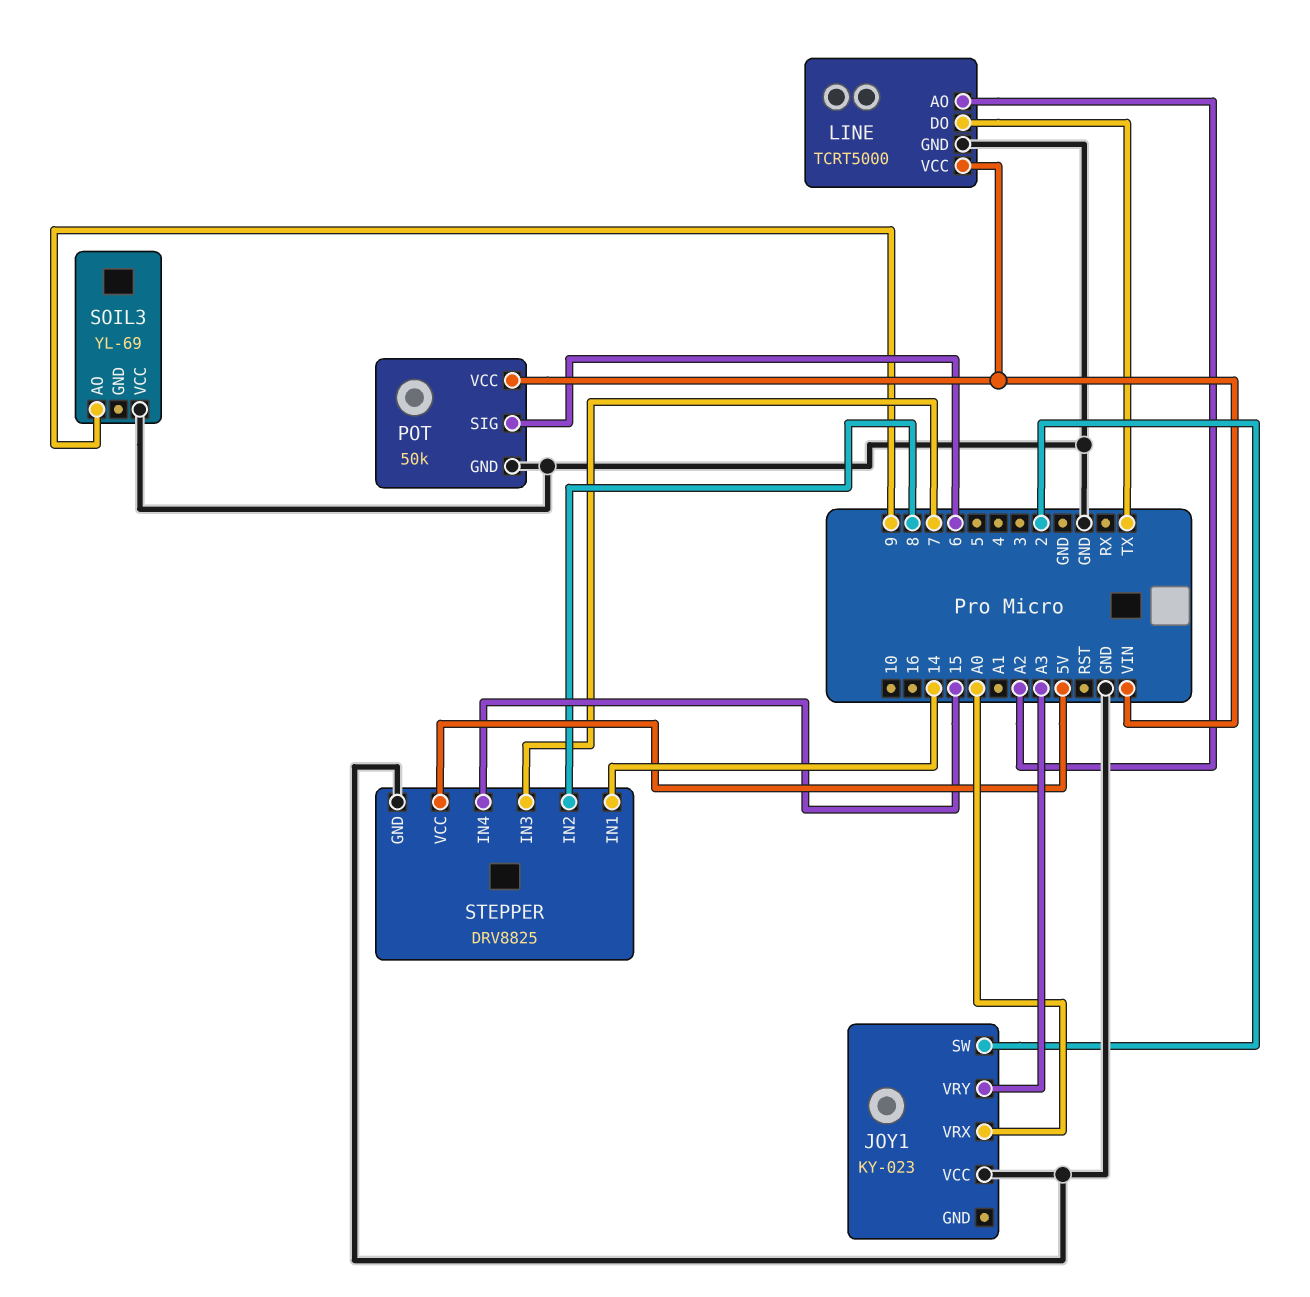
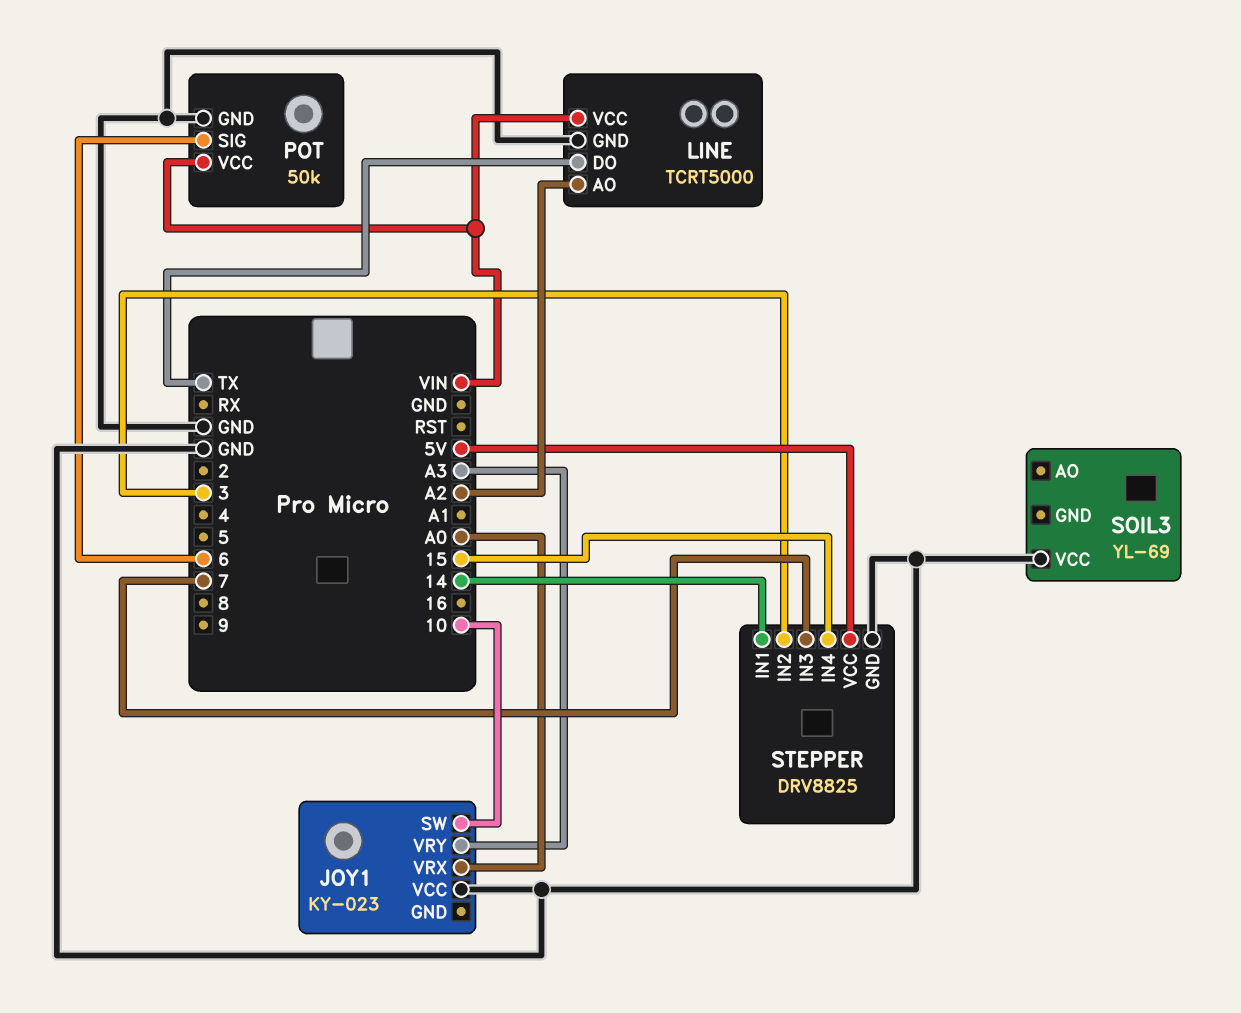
JOY1 pin SW: 2 -> 10
SOIL3 pin AO: 9 -> none
STEPPER pin IN2: 8 -> 3

